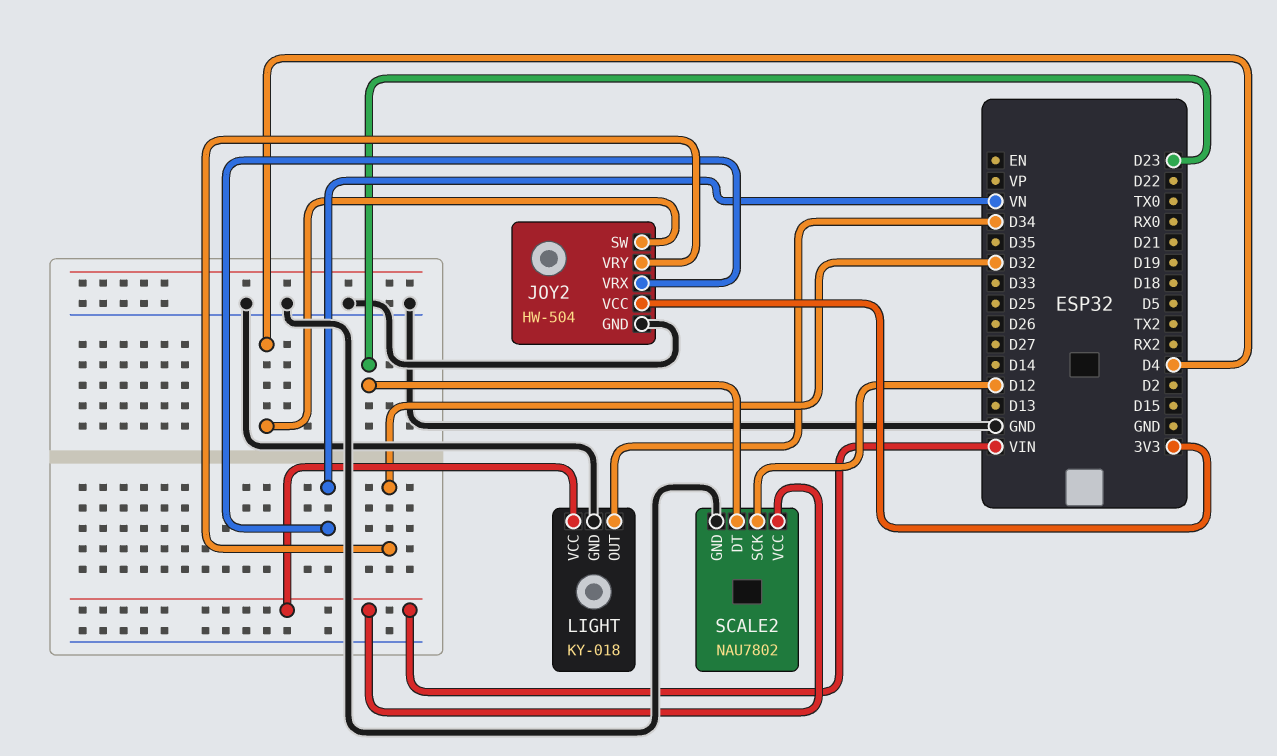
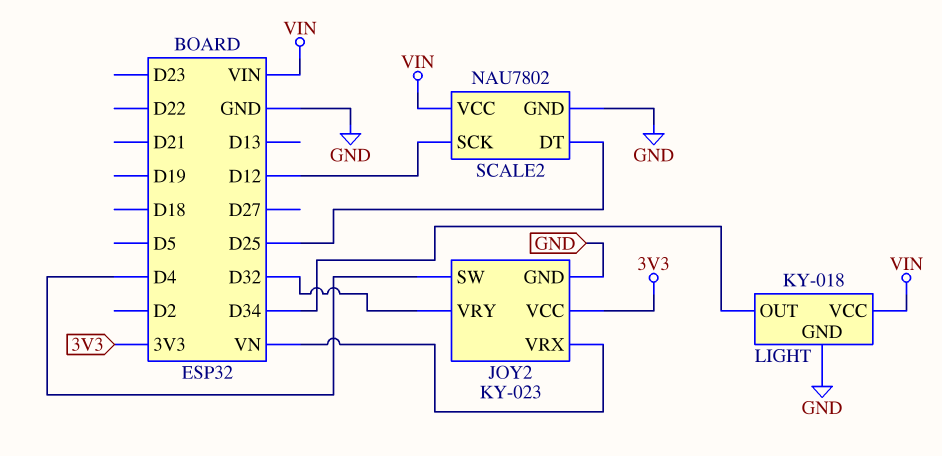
JOY2: HW-504 -> KY-023
SCALE2 pin DT: D23 -> D25

